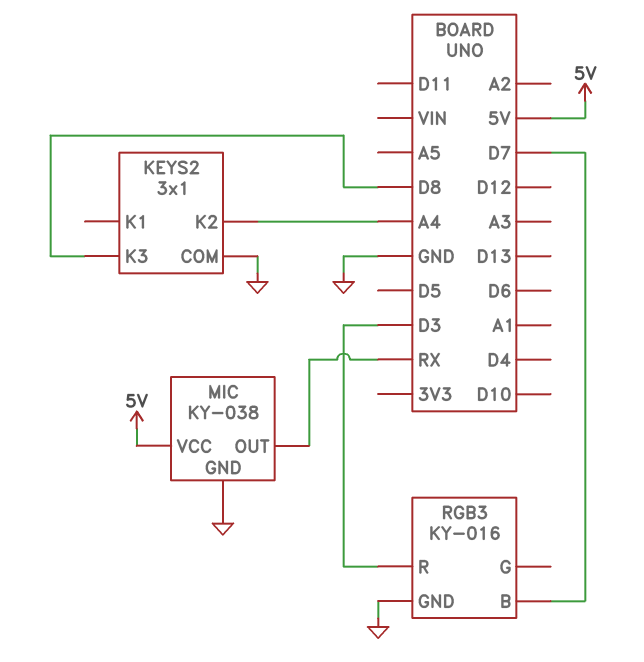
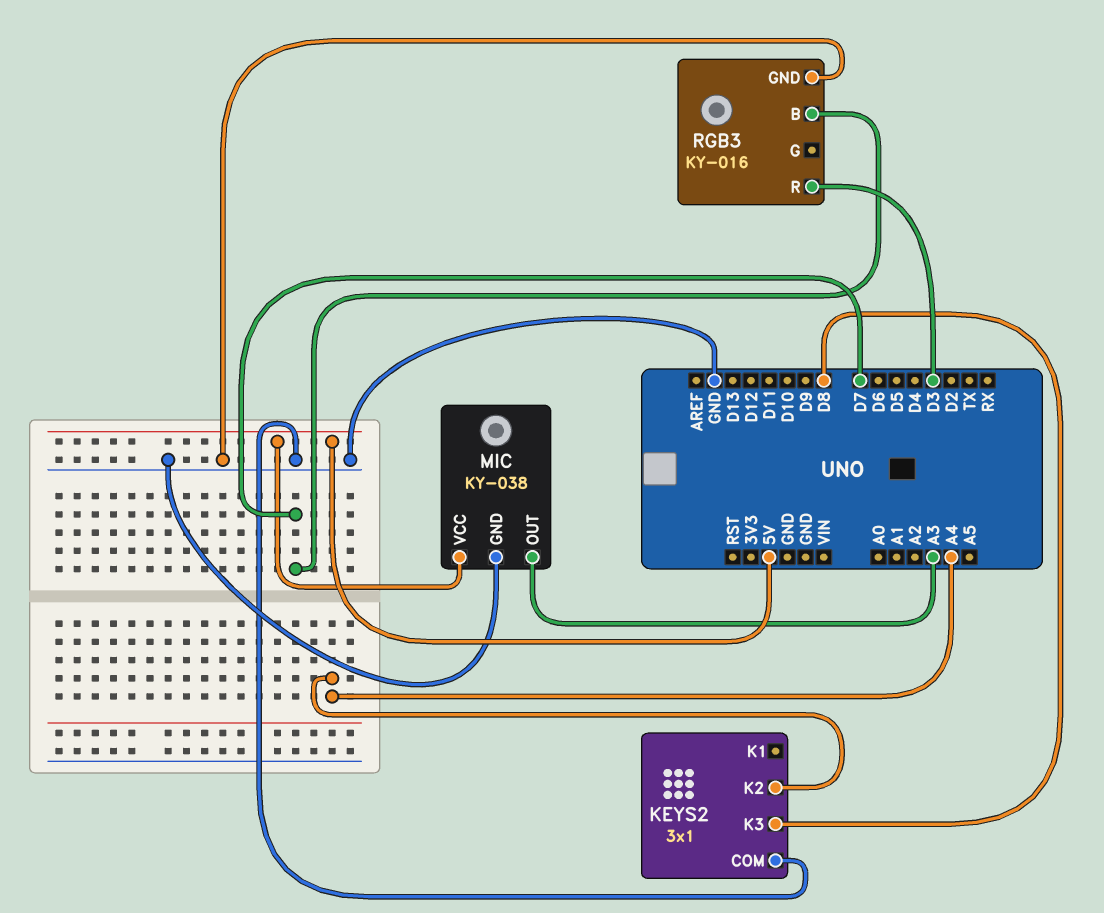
MIC pin OUT: RX -> A3

